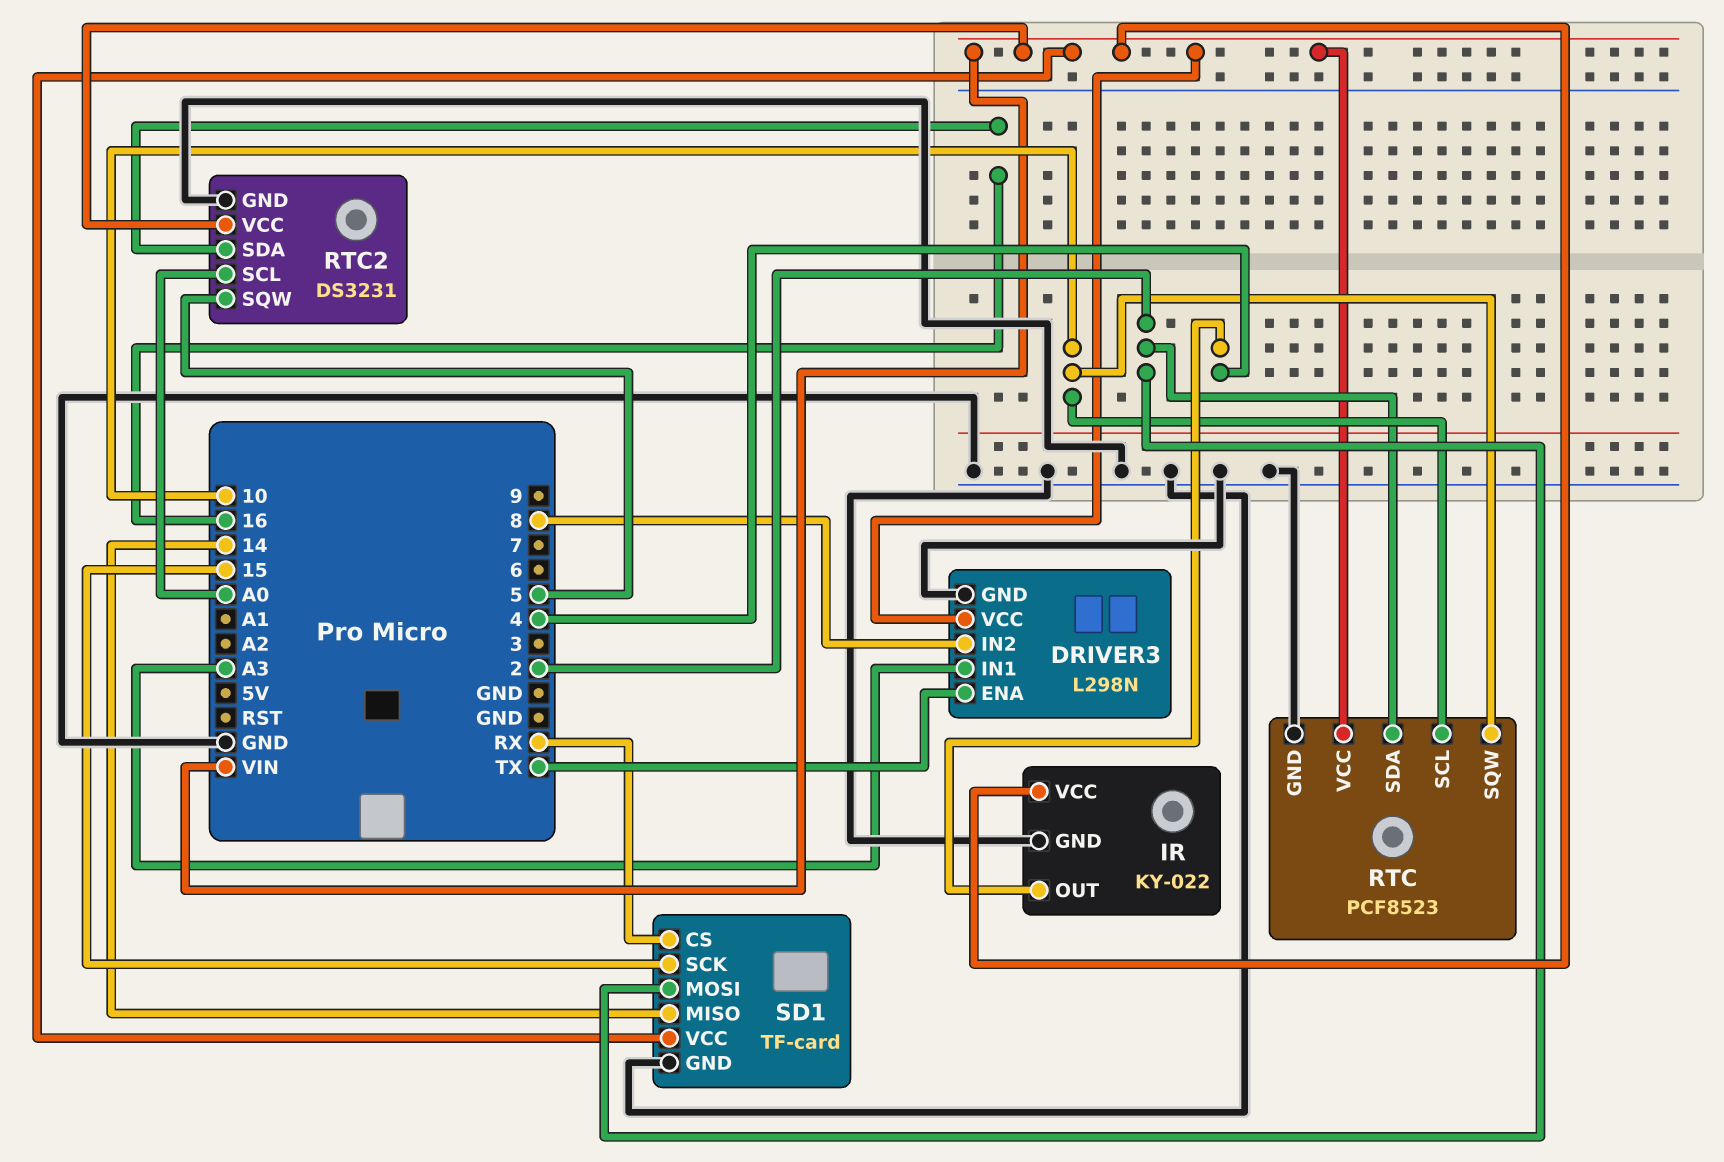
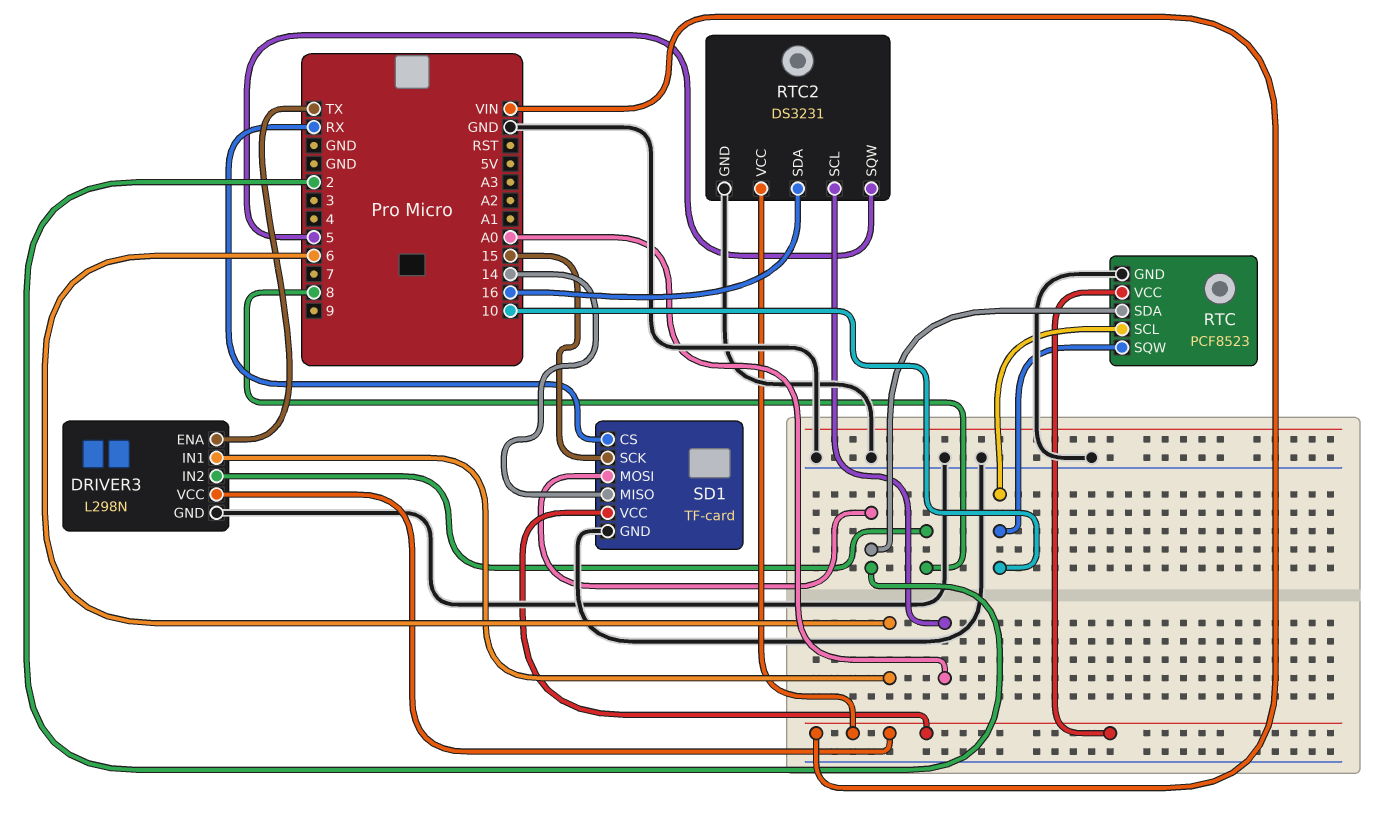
DRIVER3 pin IN1: A3 -> 6
IR: KY-022 -> none
IR pin GND: GND -> none
IR pin OUT: 4 -> none
IR pin VCC: VIN -> none

